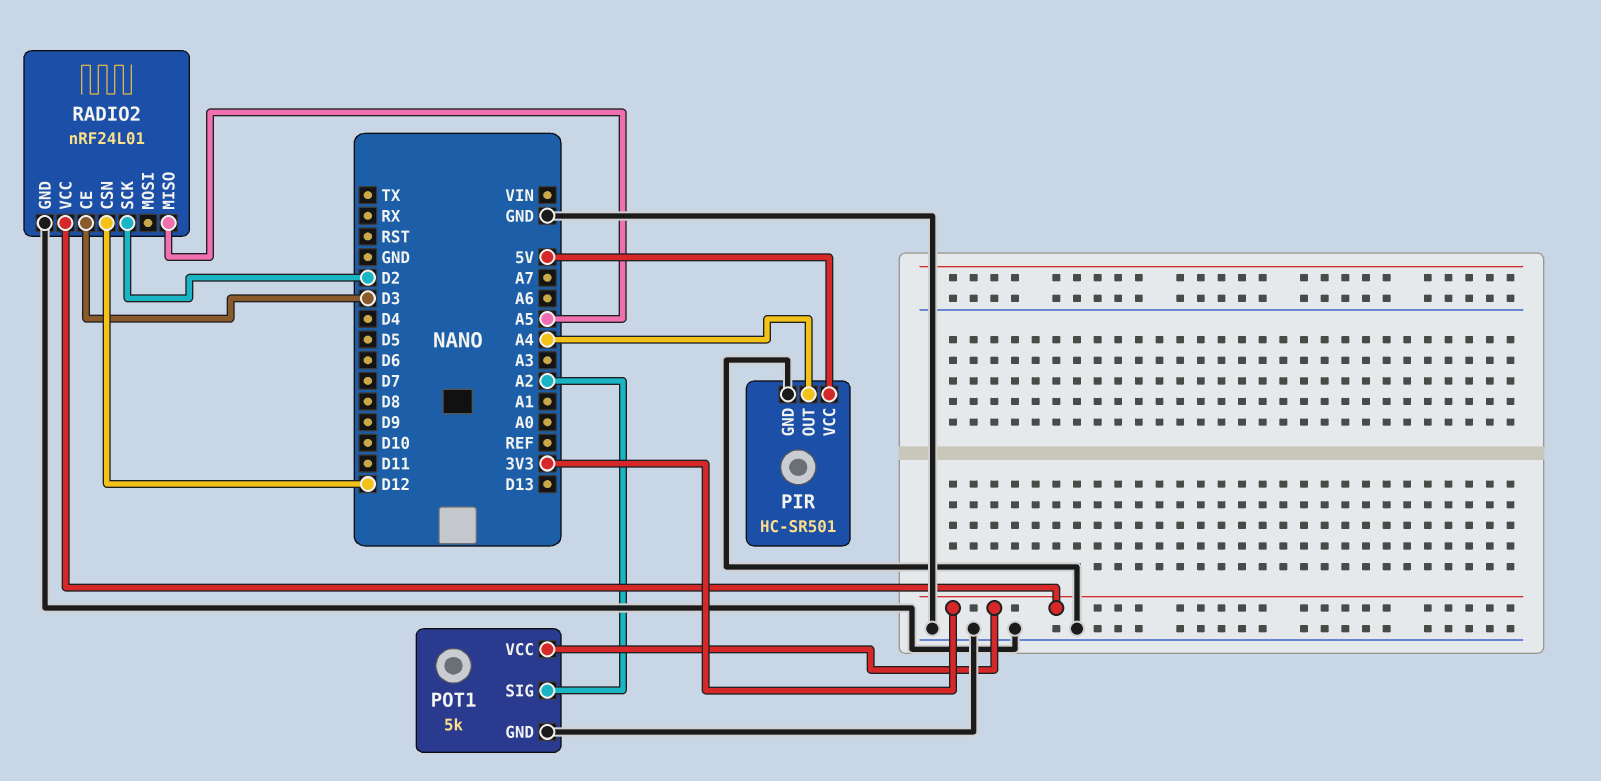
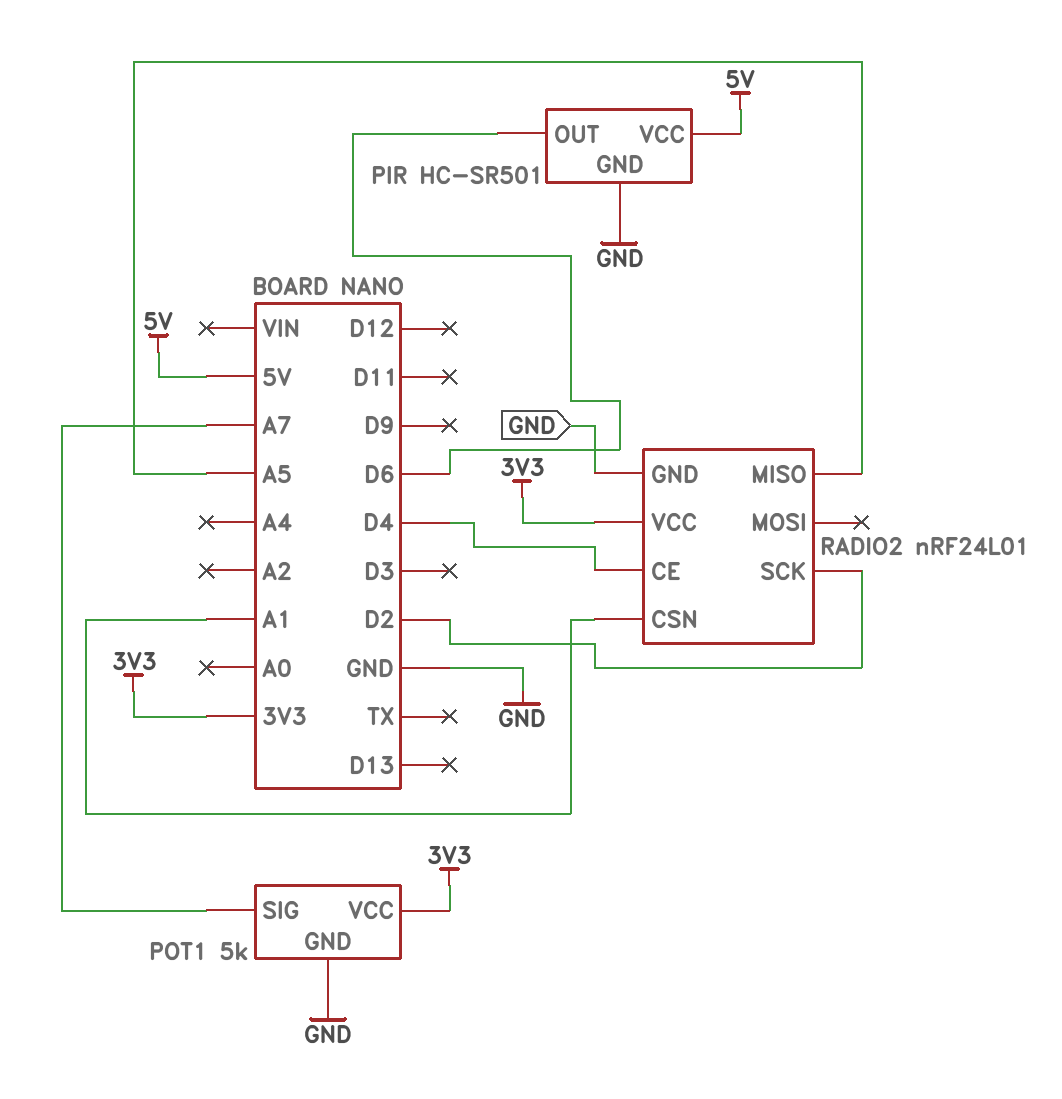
PIR pin OUT: A4 -> D6
POT1 pin SIG: A2 -> A7
RADIO2 pin CE: D3 -> D4
RADIO2 pin CSN: D12 -> A1

